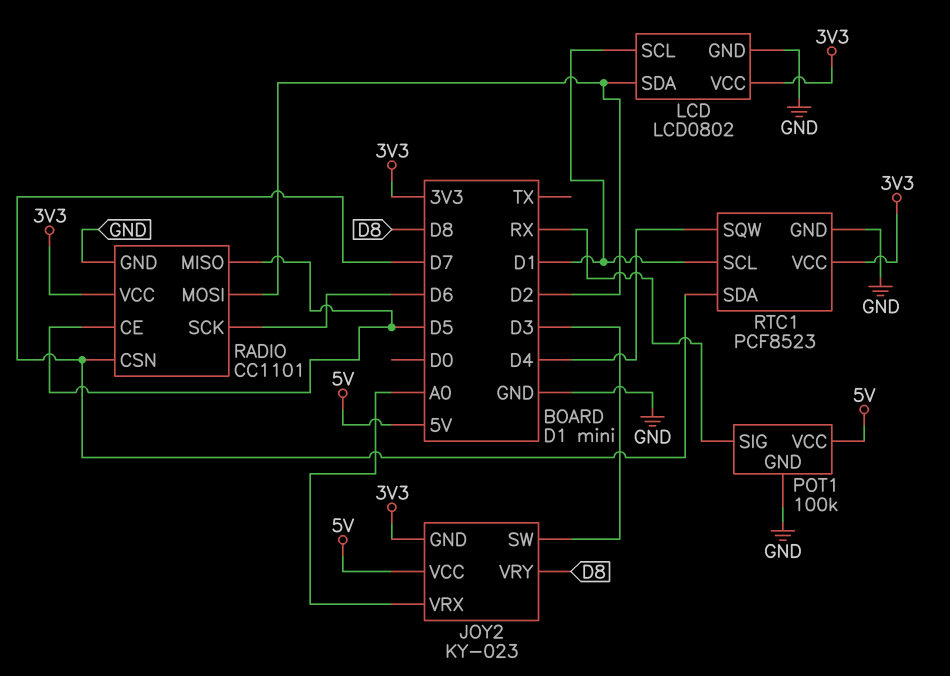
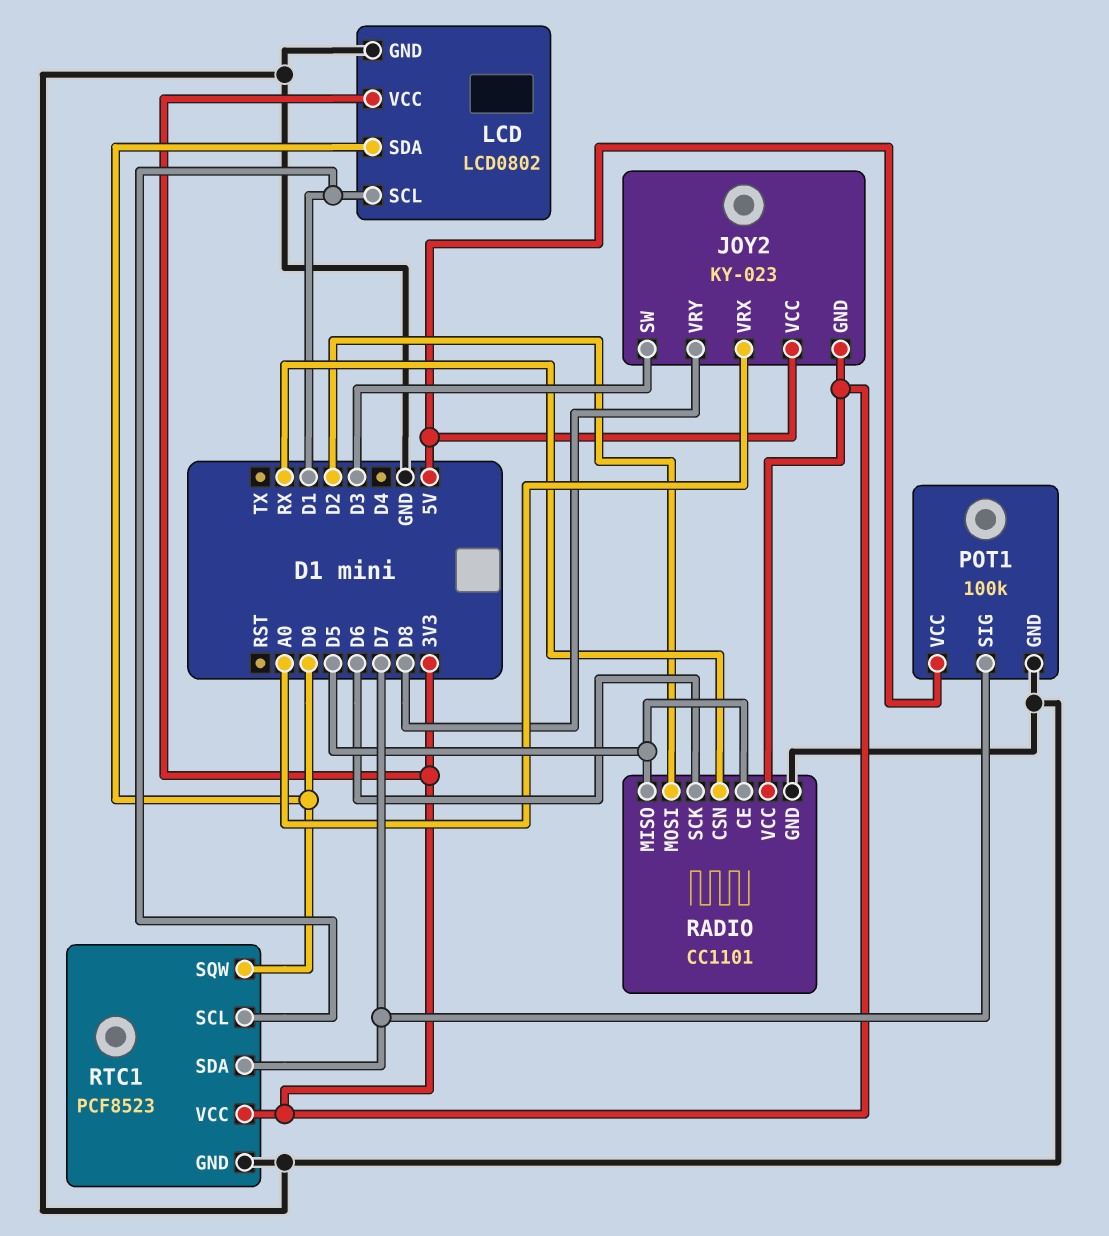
LCD pin SDA: D2 -> D0
POT1 pin SIG: RX -> D7
RADIO pin CSN: D7 -> RX
RTC1 pin SQW: D4 -> D0

